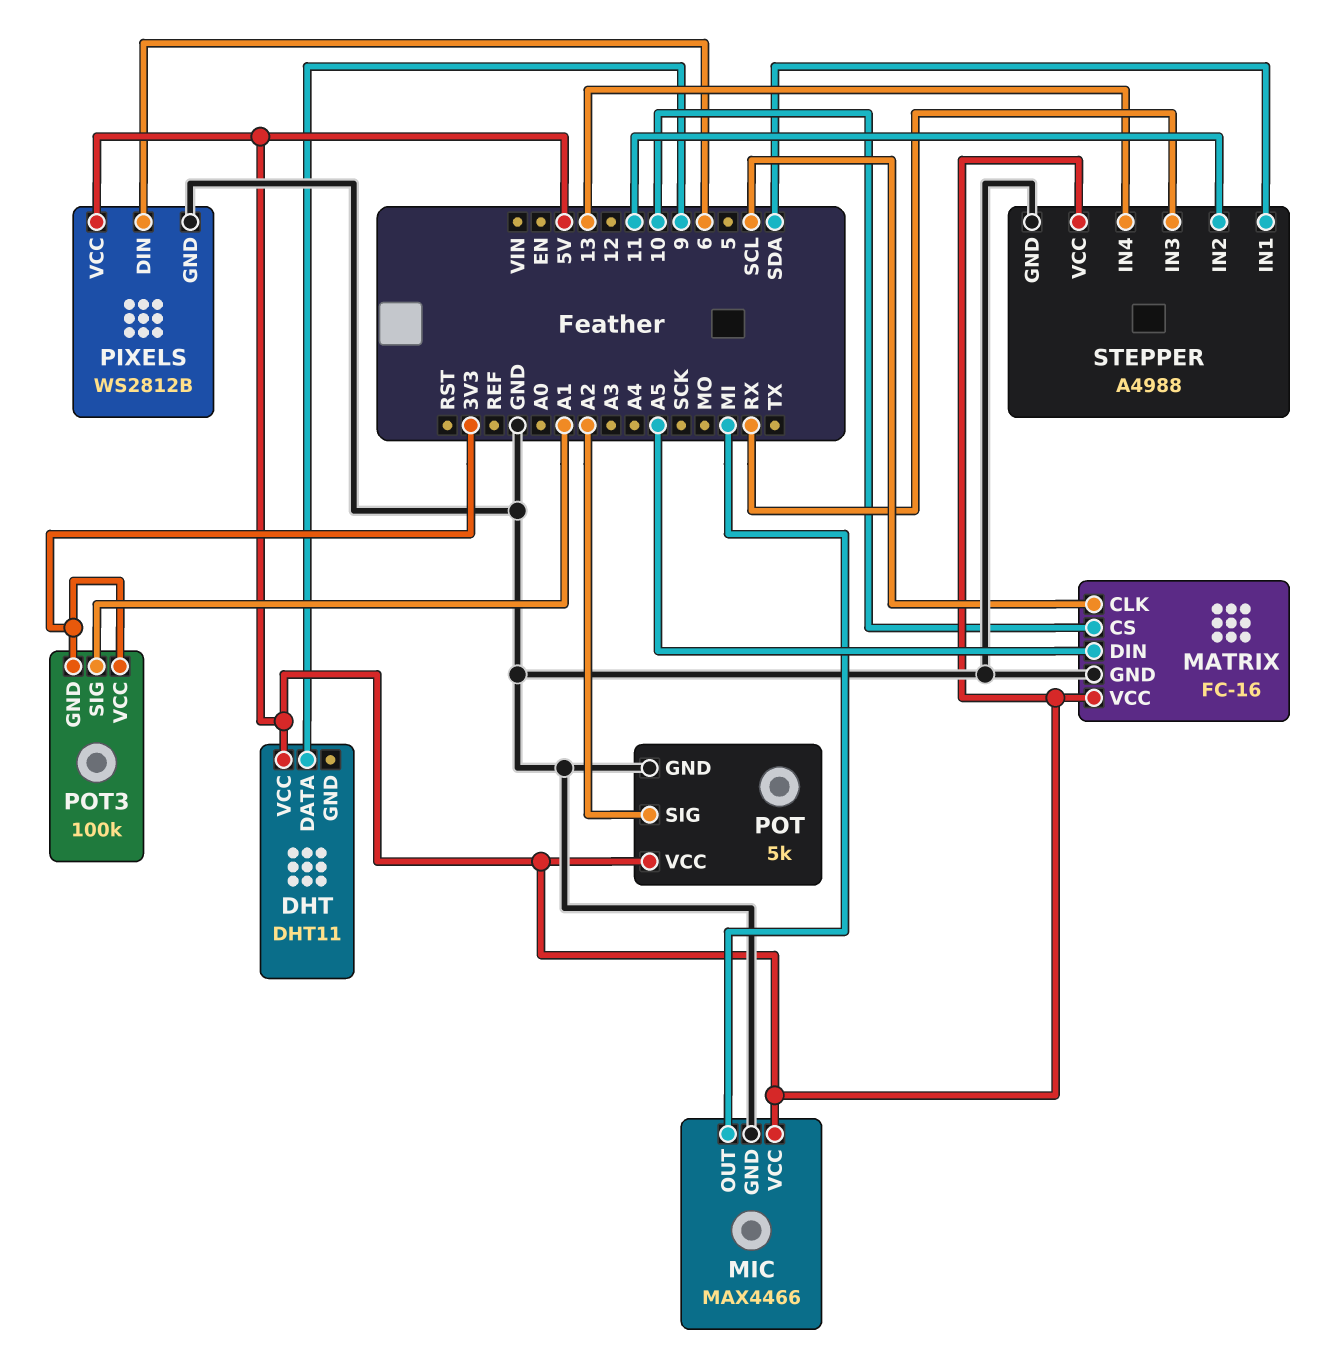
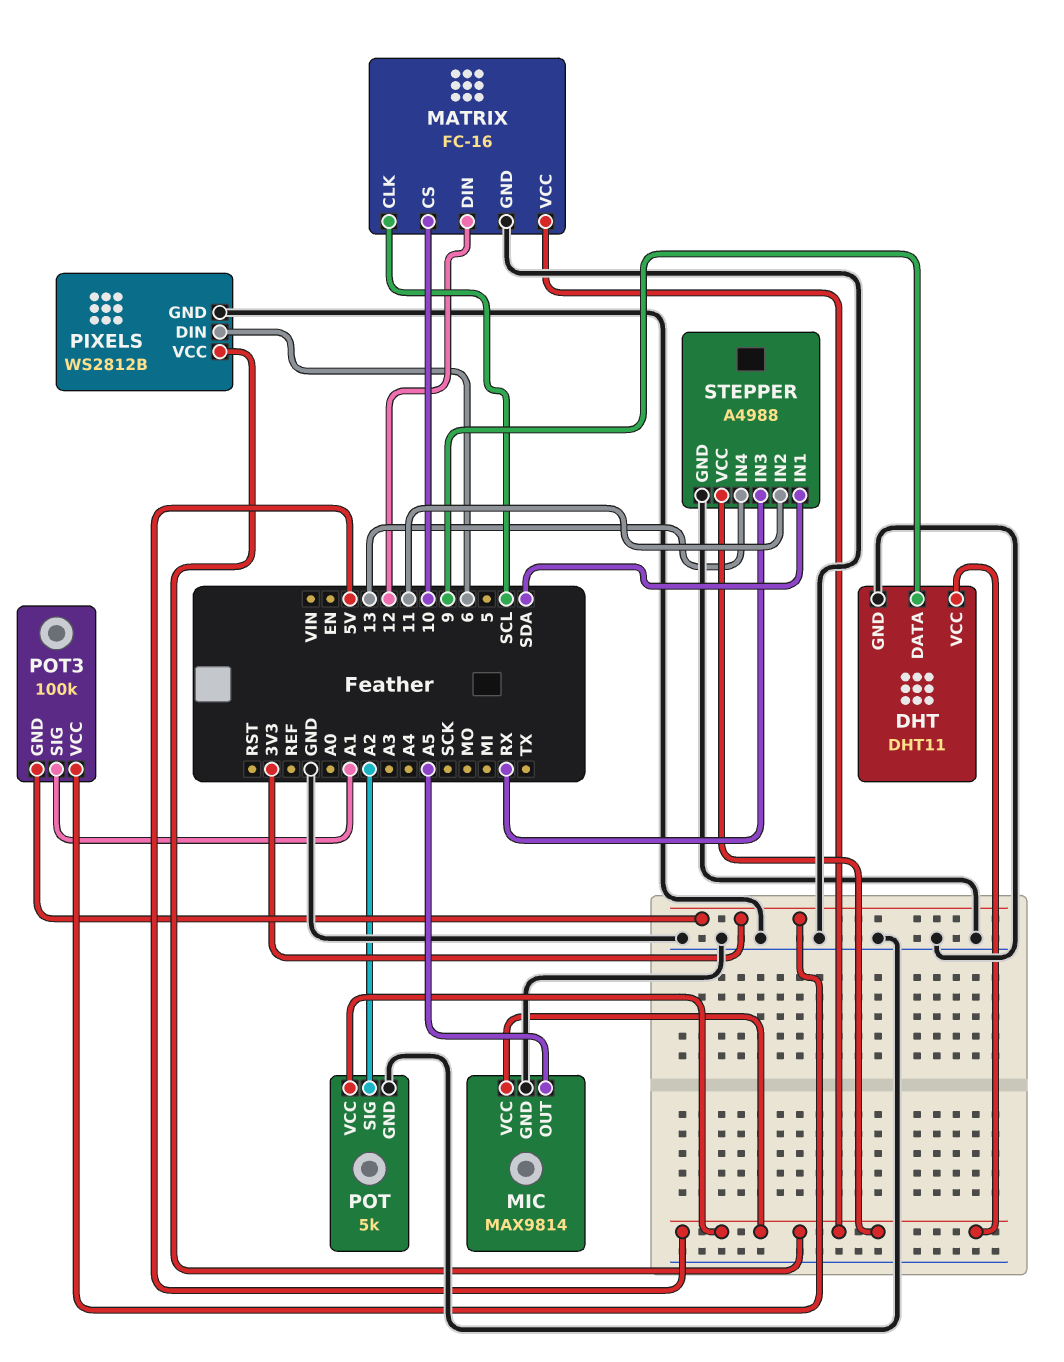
DHT pin GND: none -> GND
MATRIX pin DIN: A5 -> 12
MIC: MAX4466 -> MAX9814
MIC pin OUT: MI -> A5

